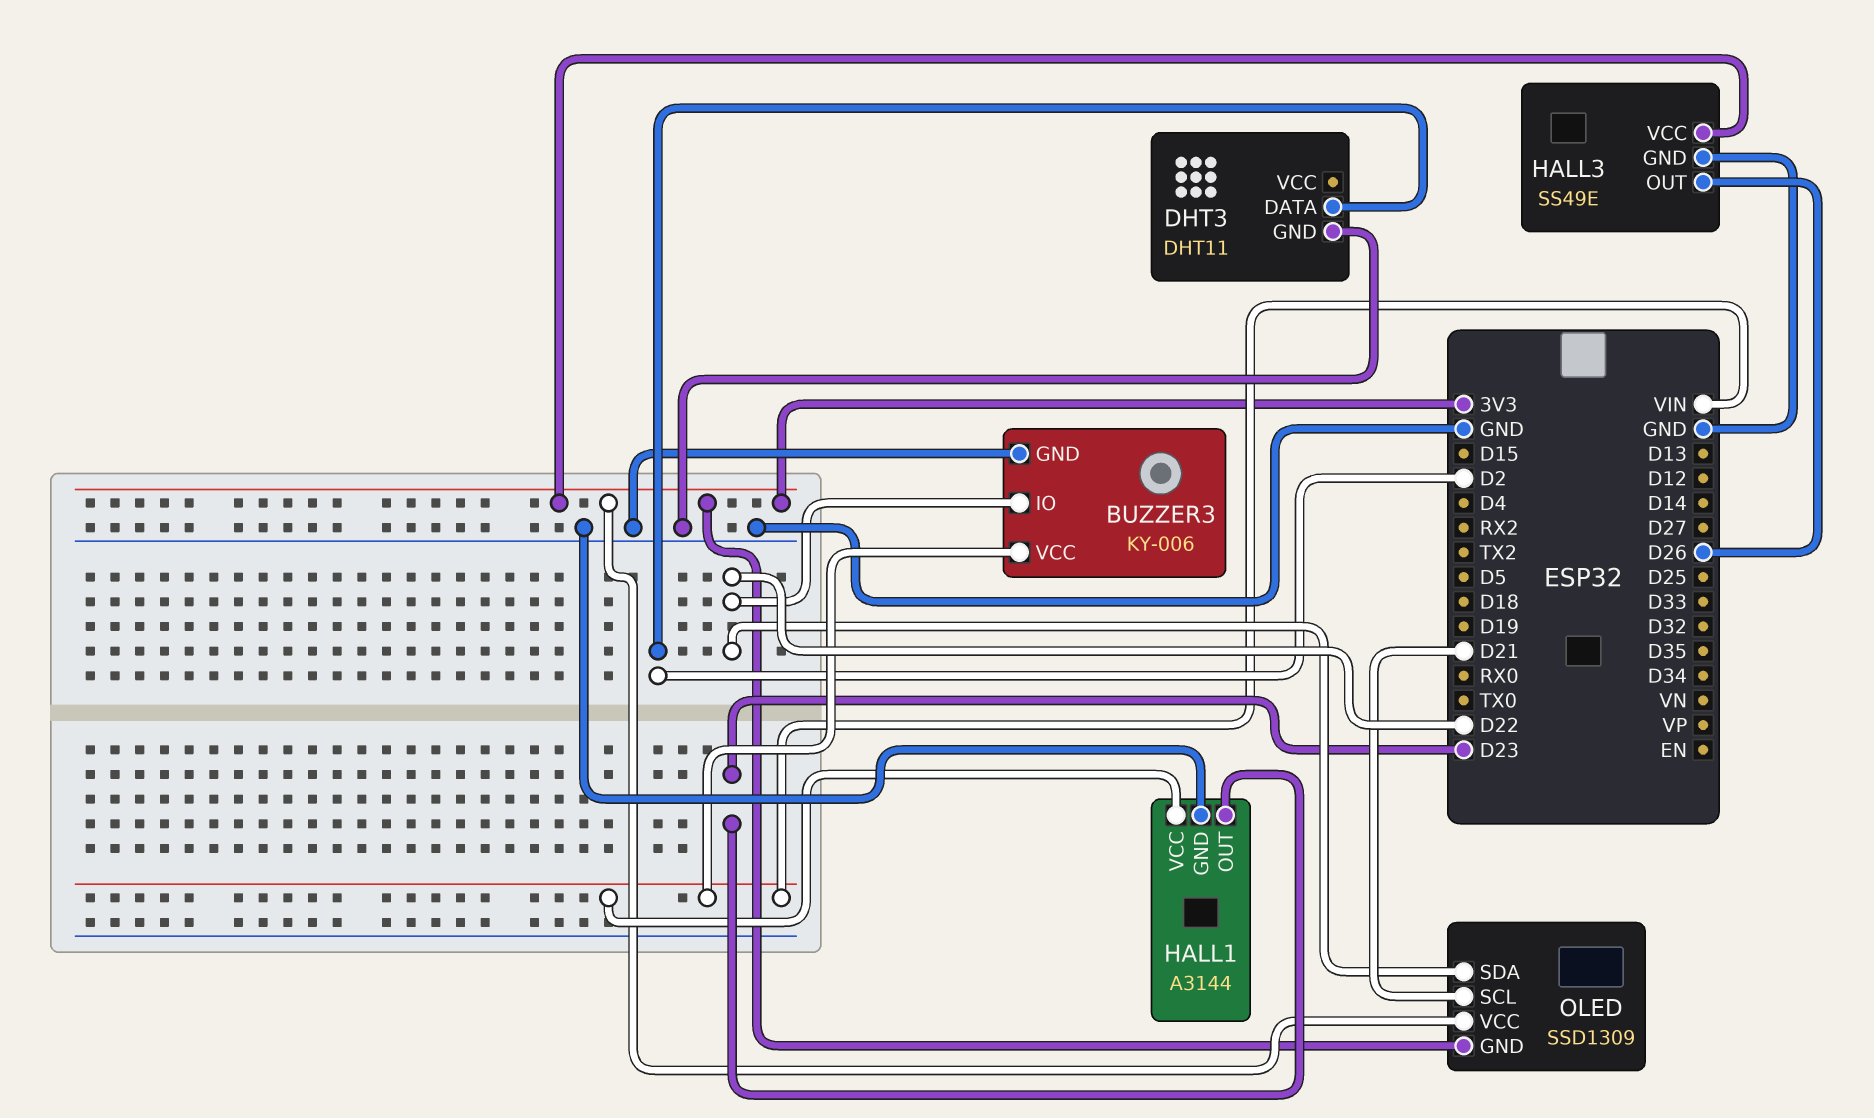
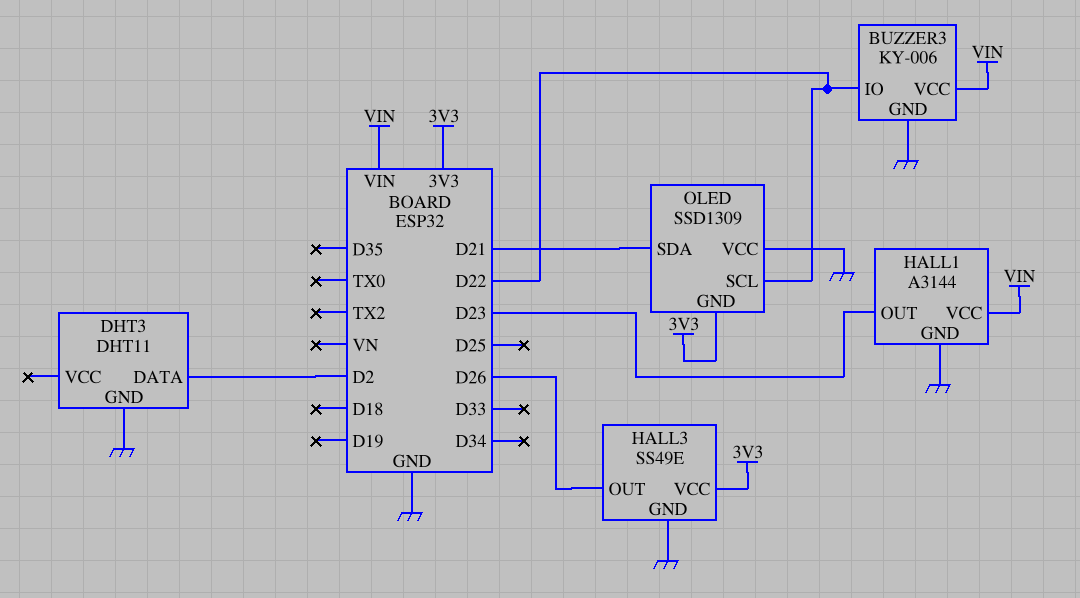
OLED pin SCL: D21 -> D22
OLED pin SDA: D22 -> D21
OLED pin VCC: 3V3 -> GND

